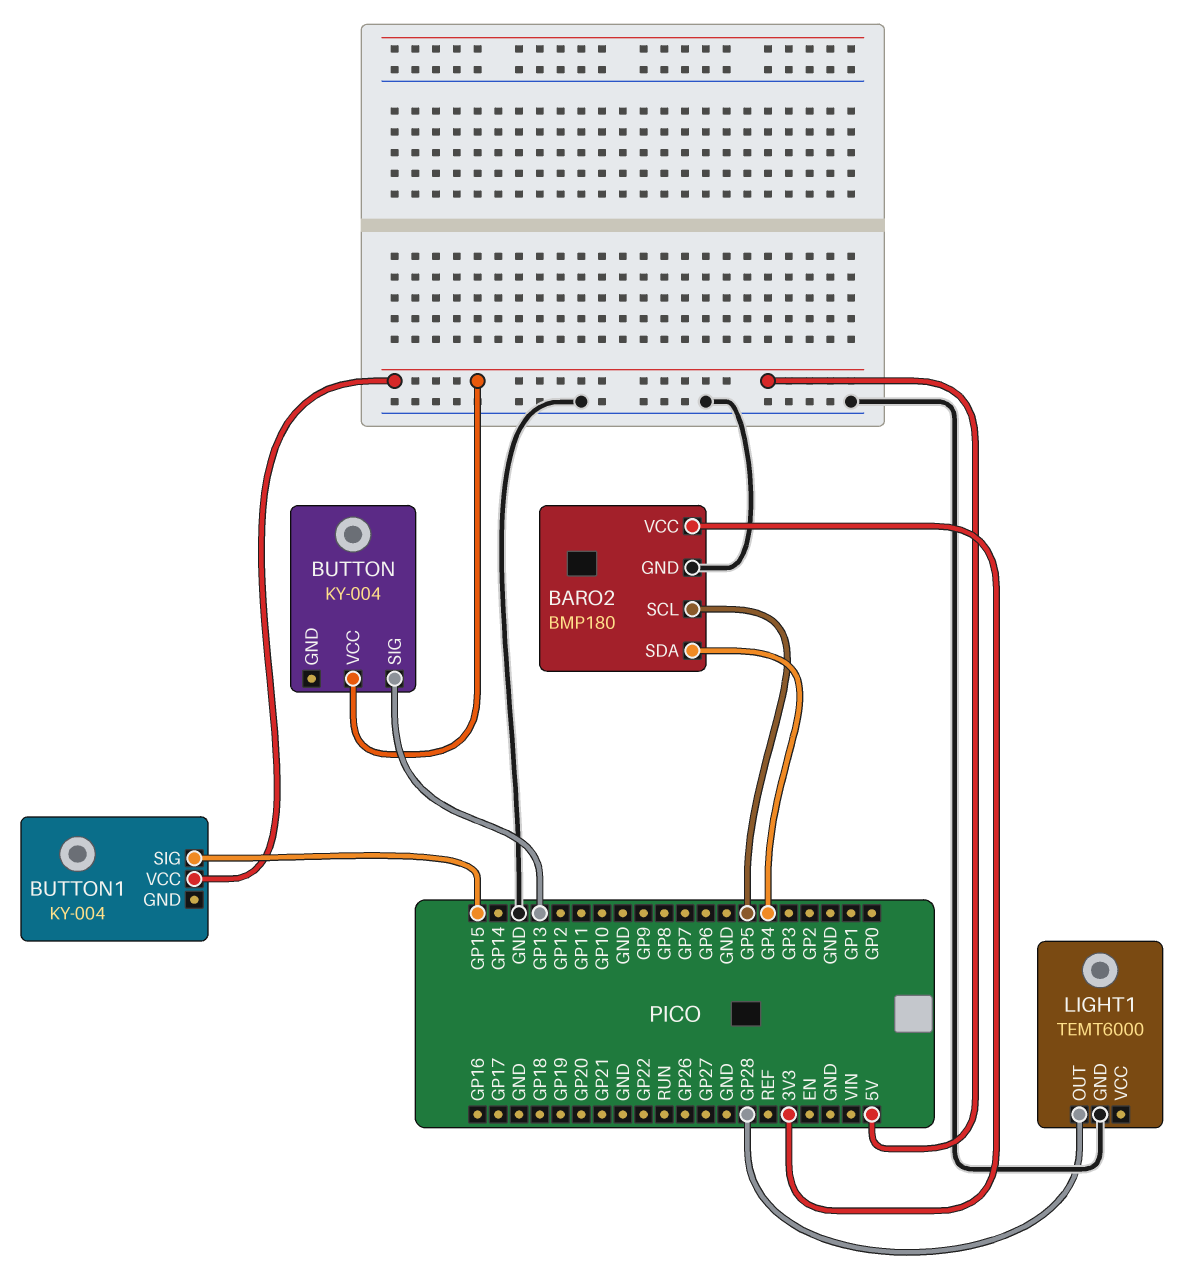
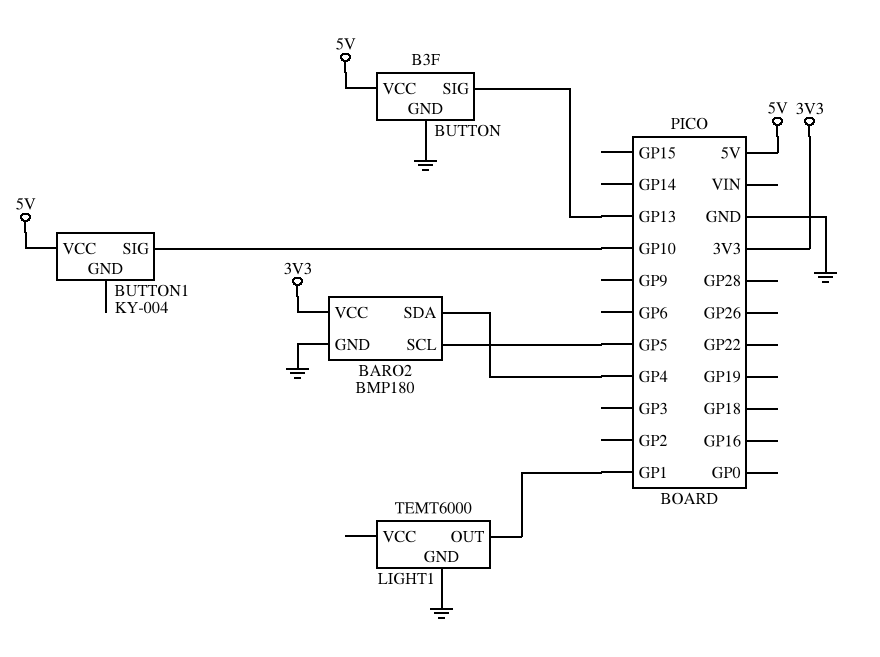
BUTTON: KY-004 -> B3F
BUTTON pin GND: none -> GND
BUTTON1 pin SIG: GP15 -> GP10
LIGHT1 pin OUT: GP28 -> GP1

